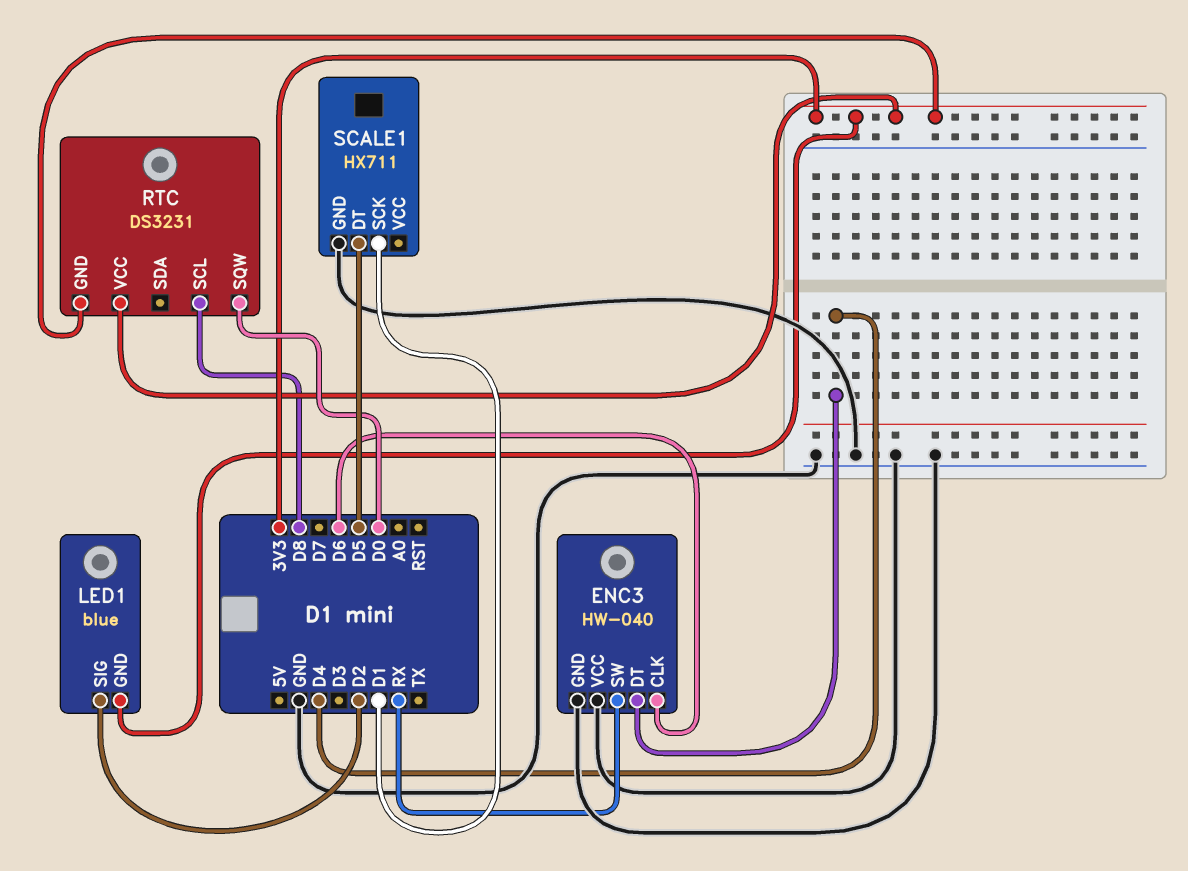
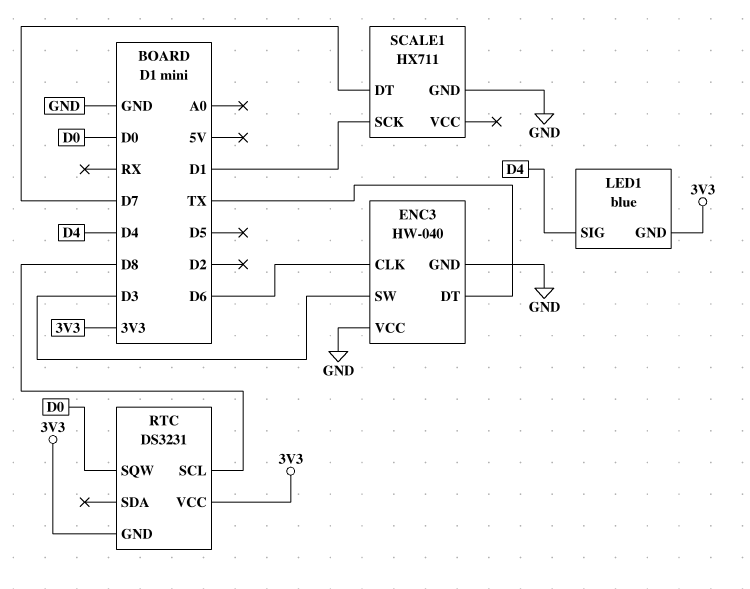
ENC3 pin DT: D4 -> TX
ENC3 pin SW: RX -> D3
LED1 pin SIG: D2 -> D4
SCALE1 pin DT: D5 -> D7

